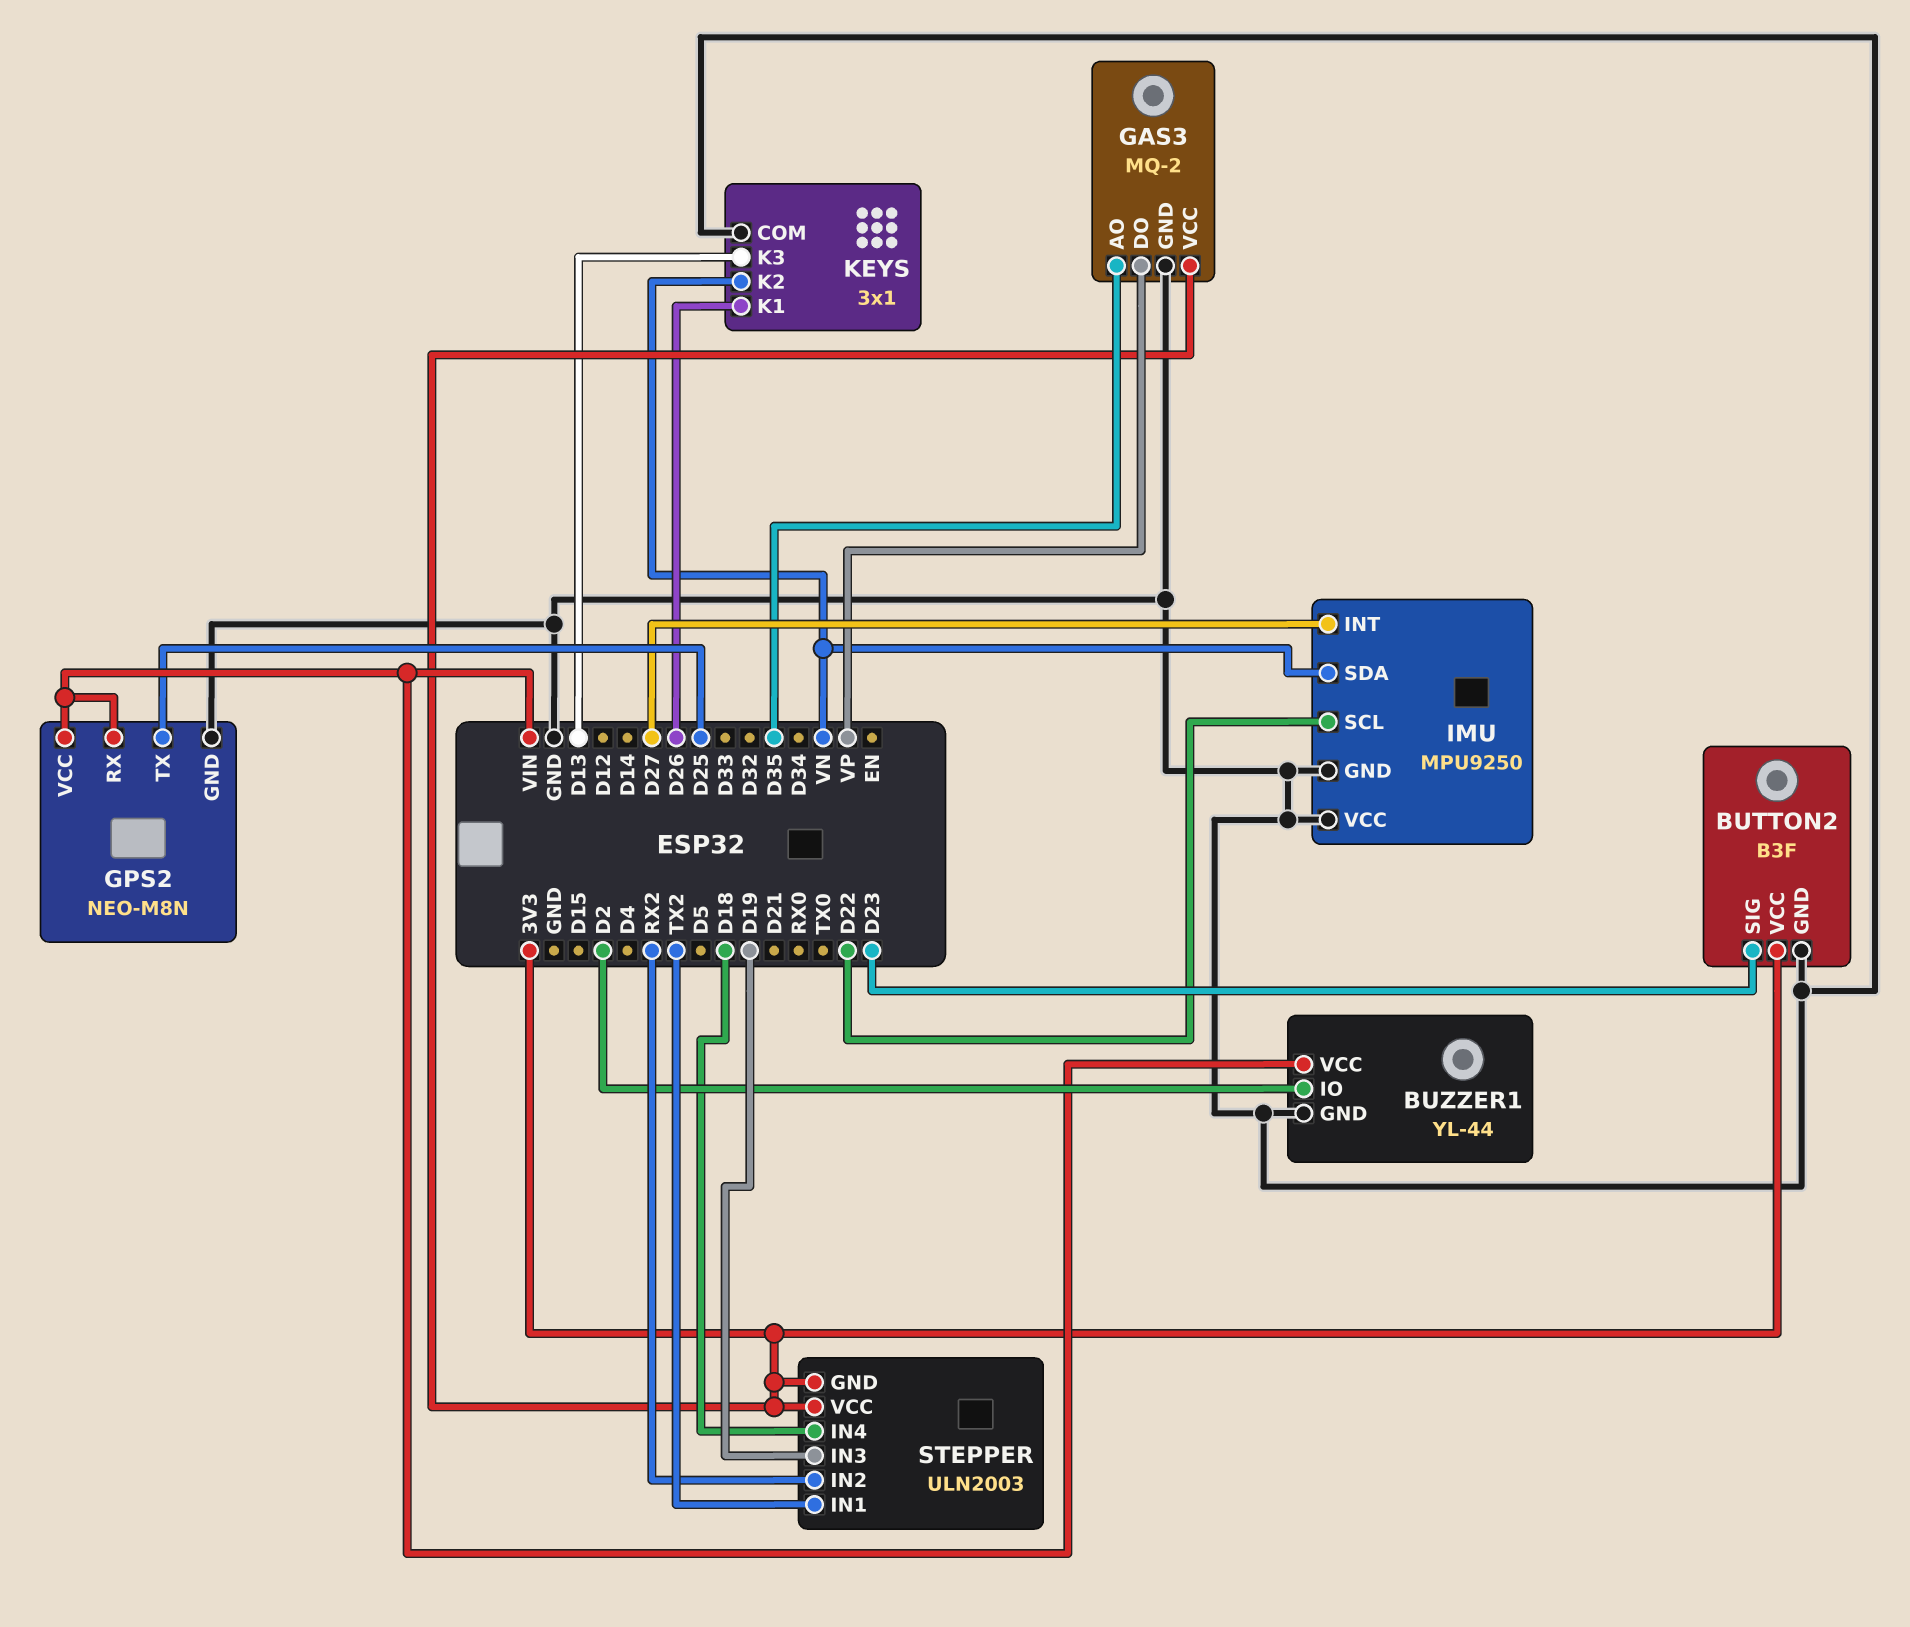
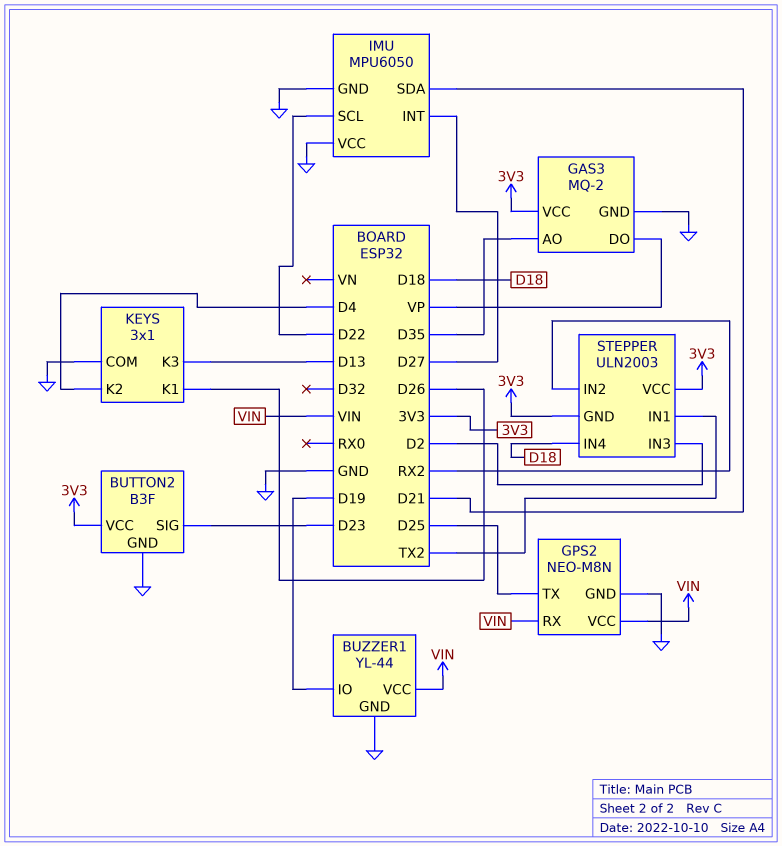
BUZZER1 pin IO: D2 -> D19
IMU: MPU9250 -> MPU6050
IMU pin SDA: VN -> D21
KEYS pin K2: VN -> D4
STEPPER pin IN3: D19 -> D2

